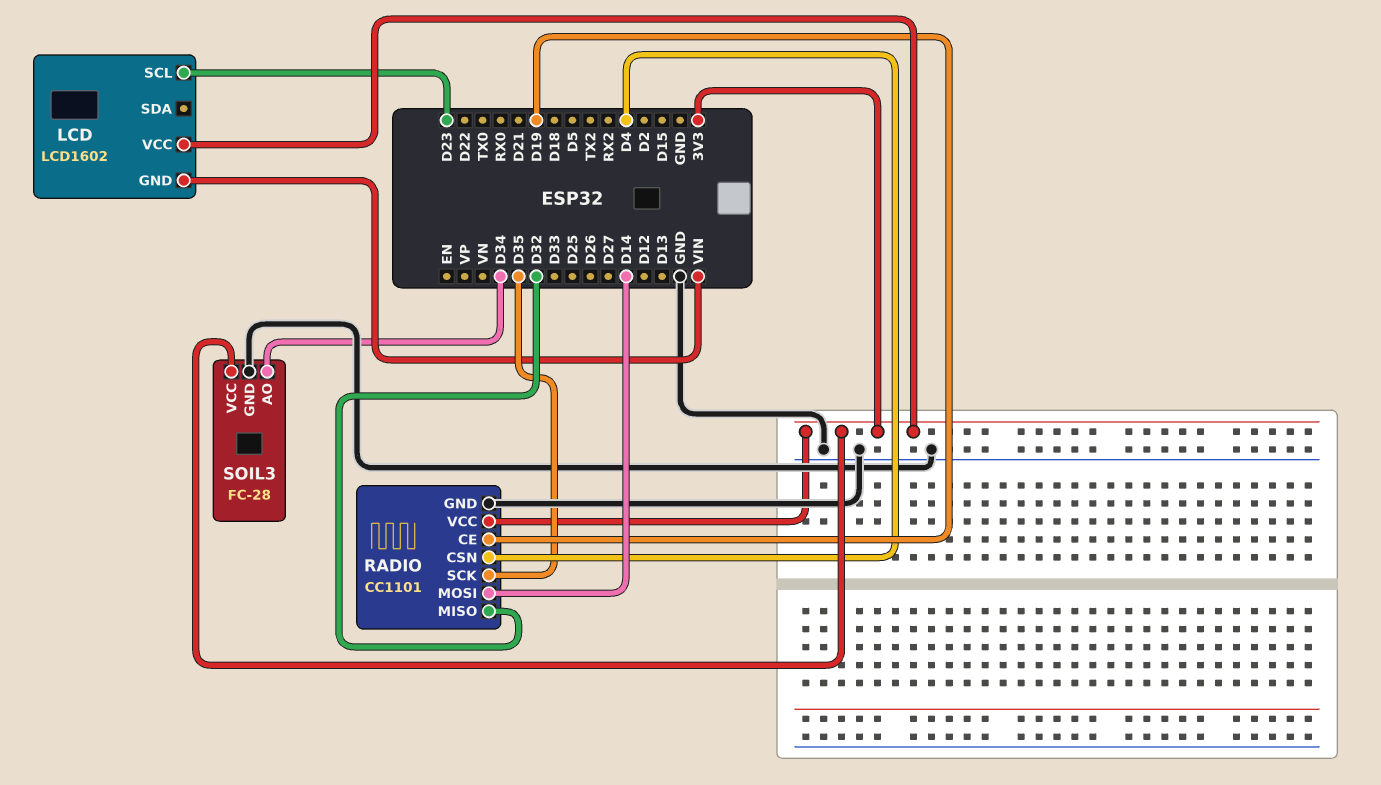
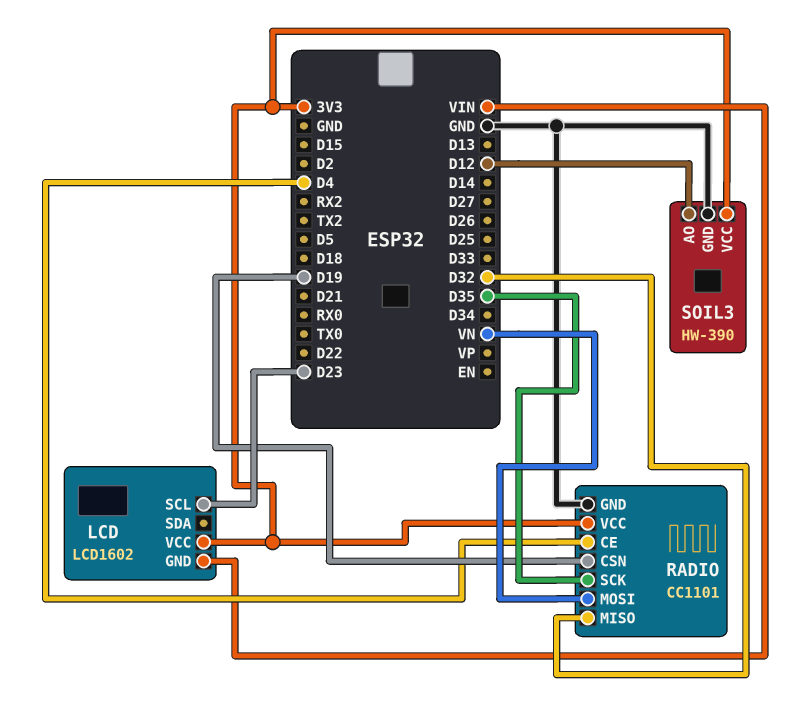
RADIO pin CE: D19 -> D4
RADIO pin CSN: D4 -> D19
RADIO pin MOSI: D14 -> VN
SOIL3: FC-28 -> HW-390
SOIL3 pin AO: D34 -> D12

